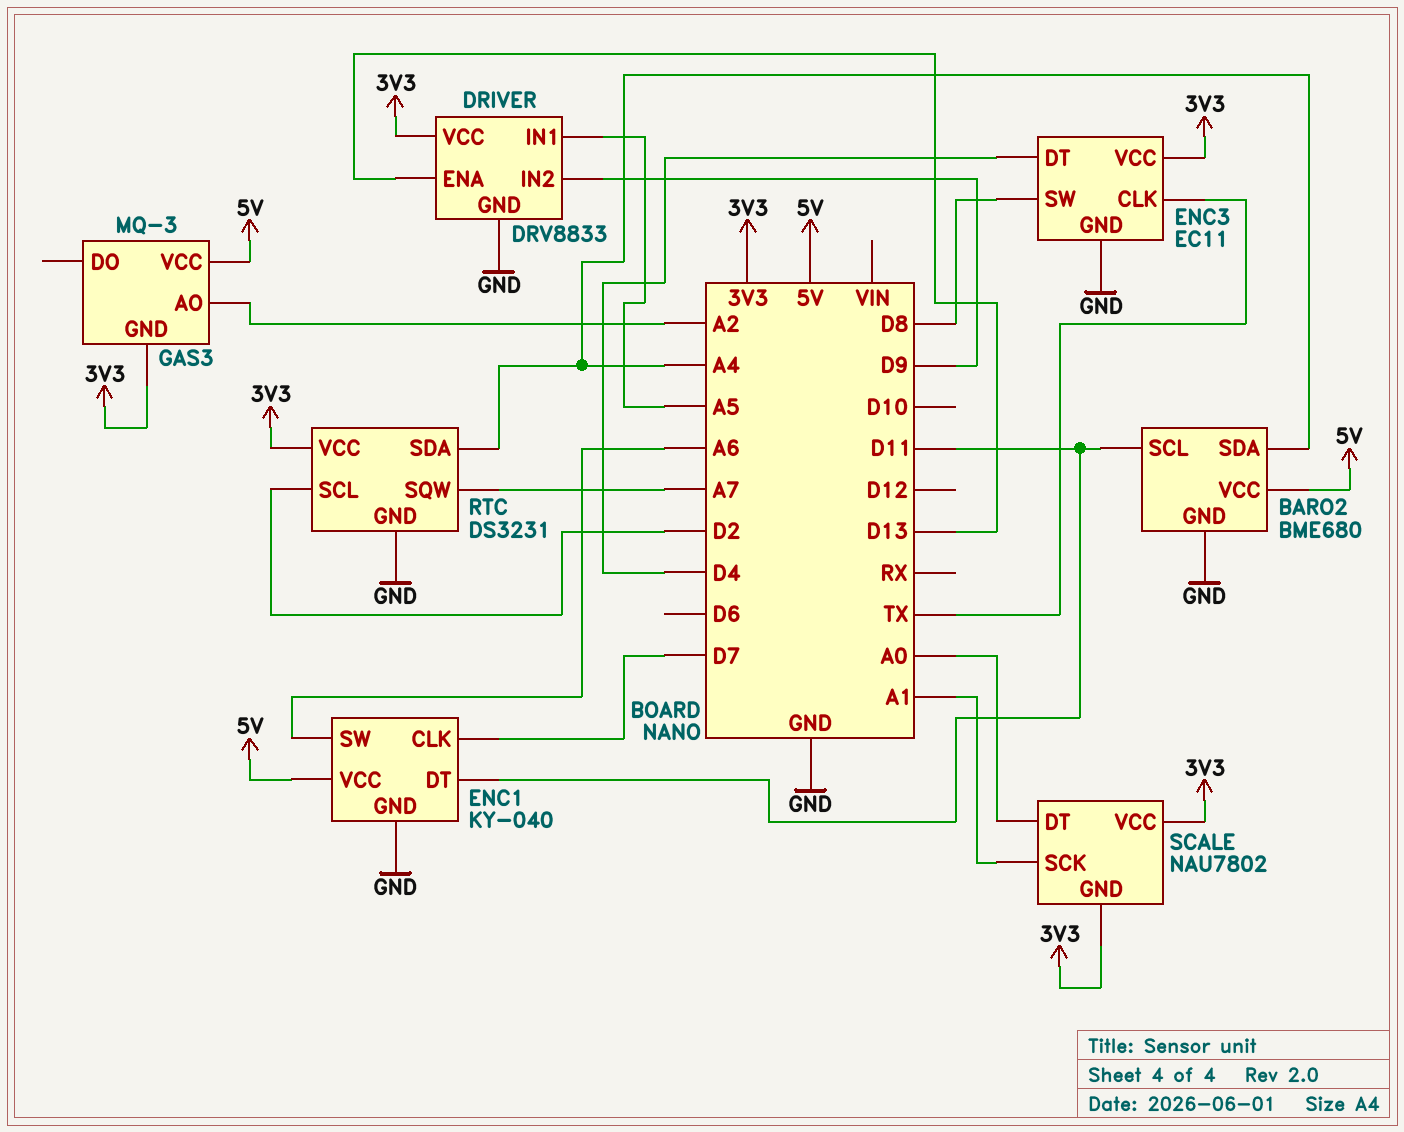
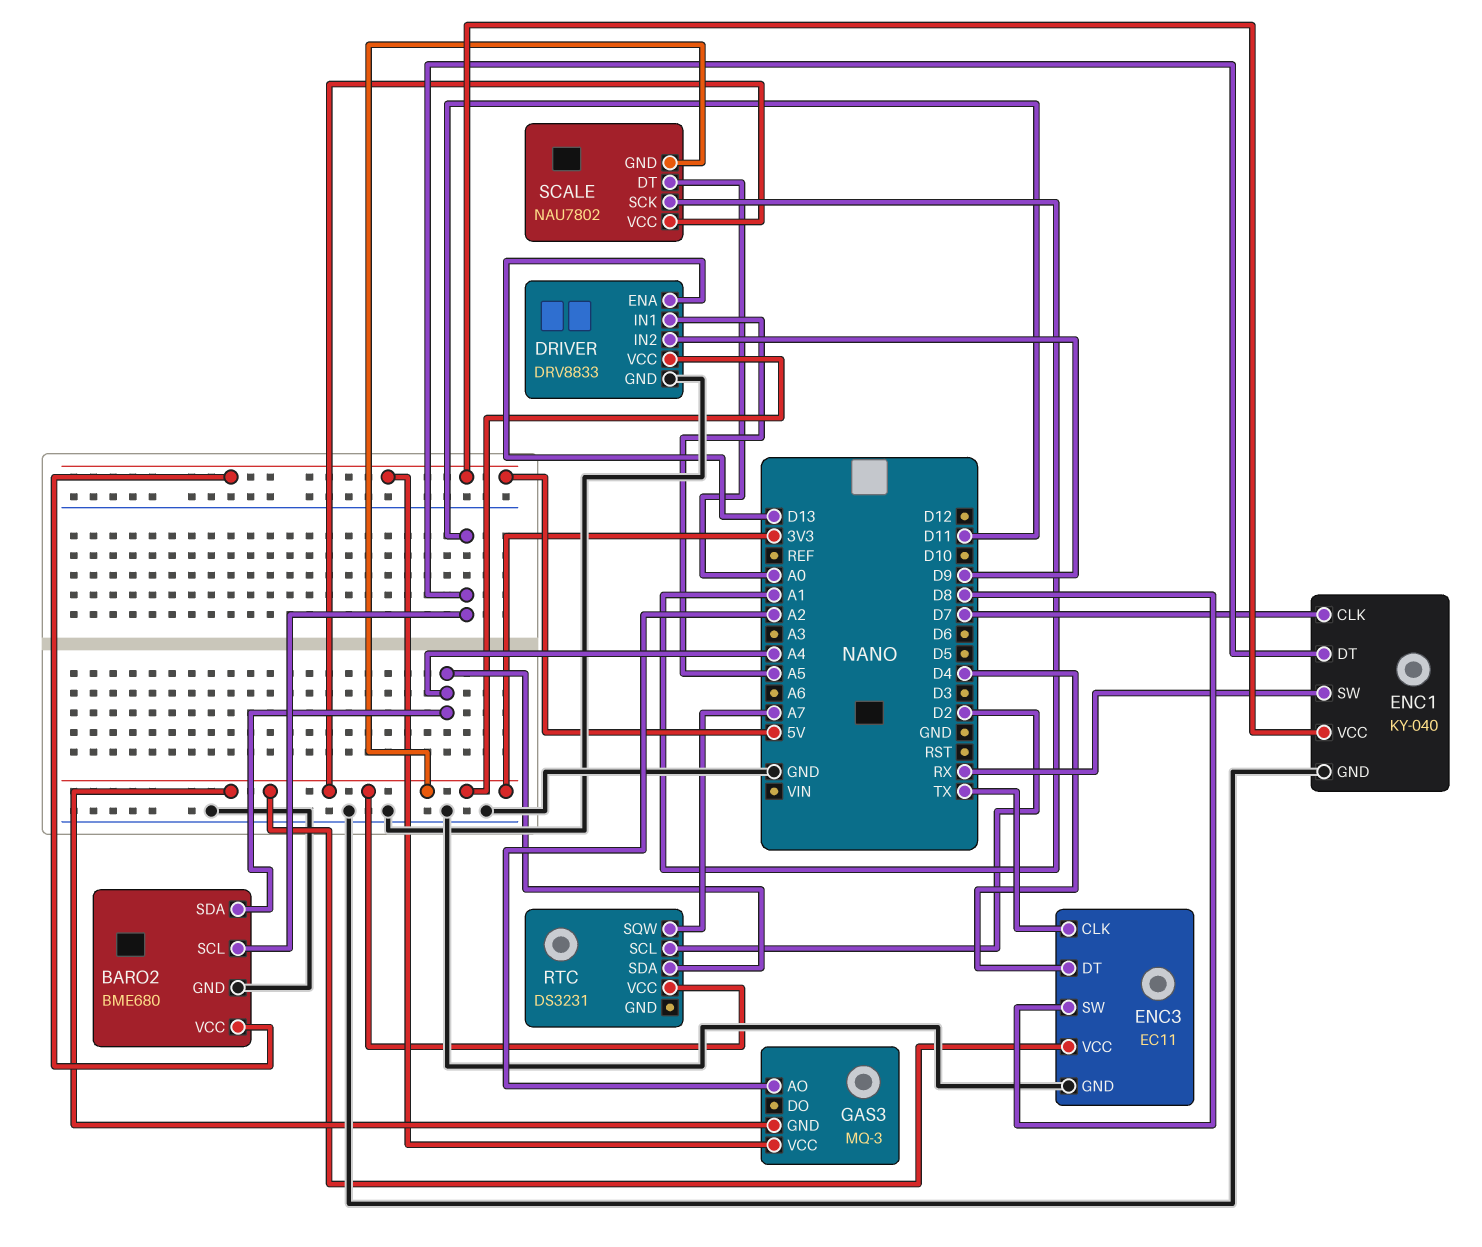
ENC1 pin SW: A6 -> RX
RTC pin GND: GND -> none

